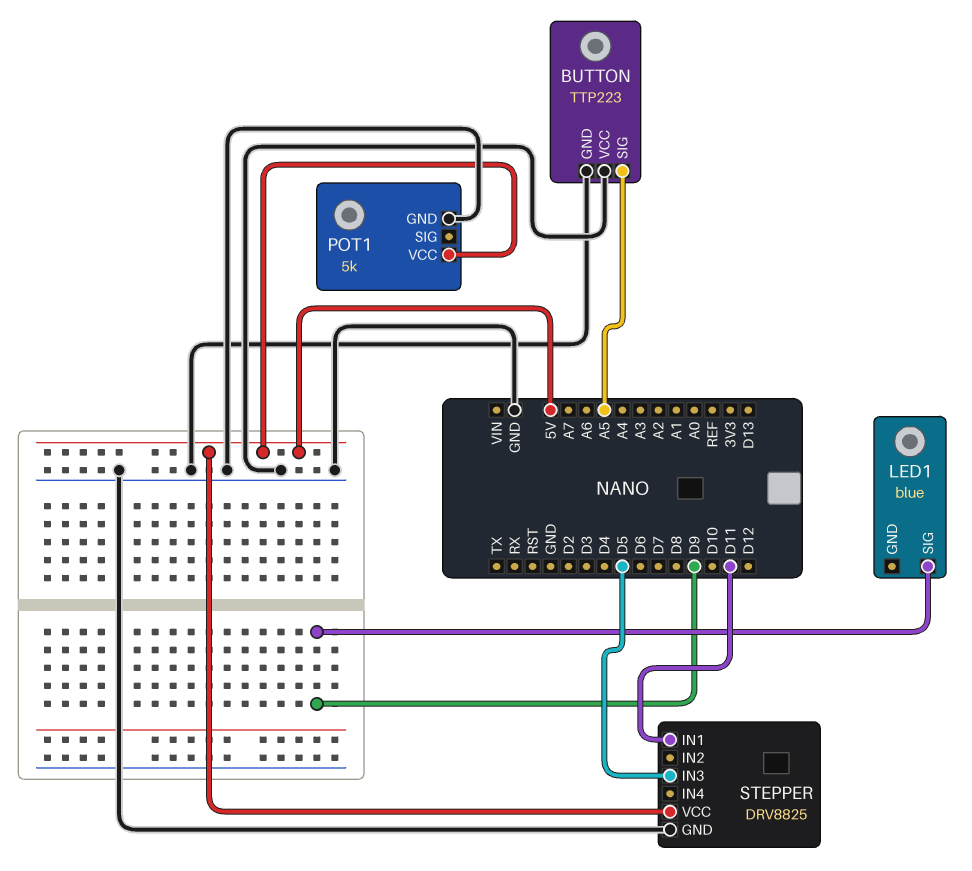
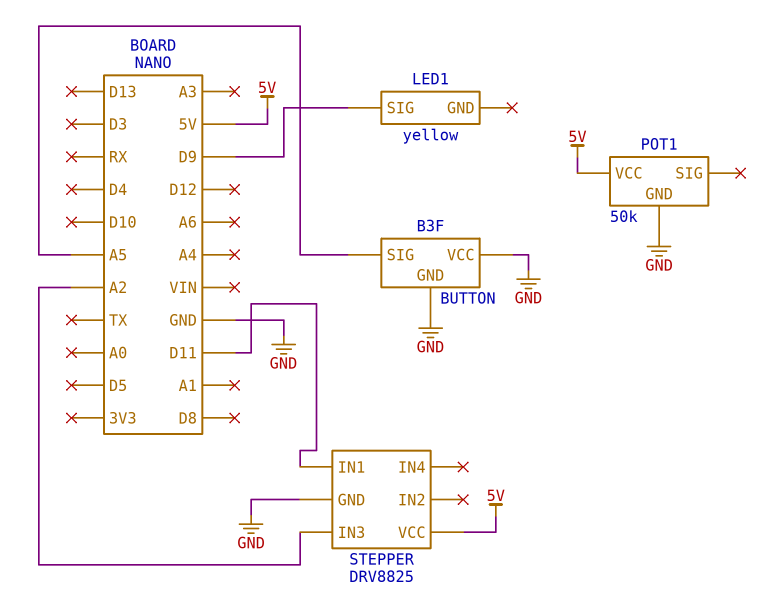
BUTTON: TTP223 -> B3F
LED1: blue -> yellow
POT1: 5k -> 50k
STEPPER pin IN3: D5 -> A2

